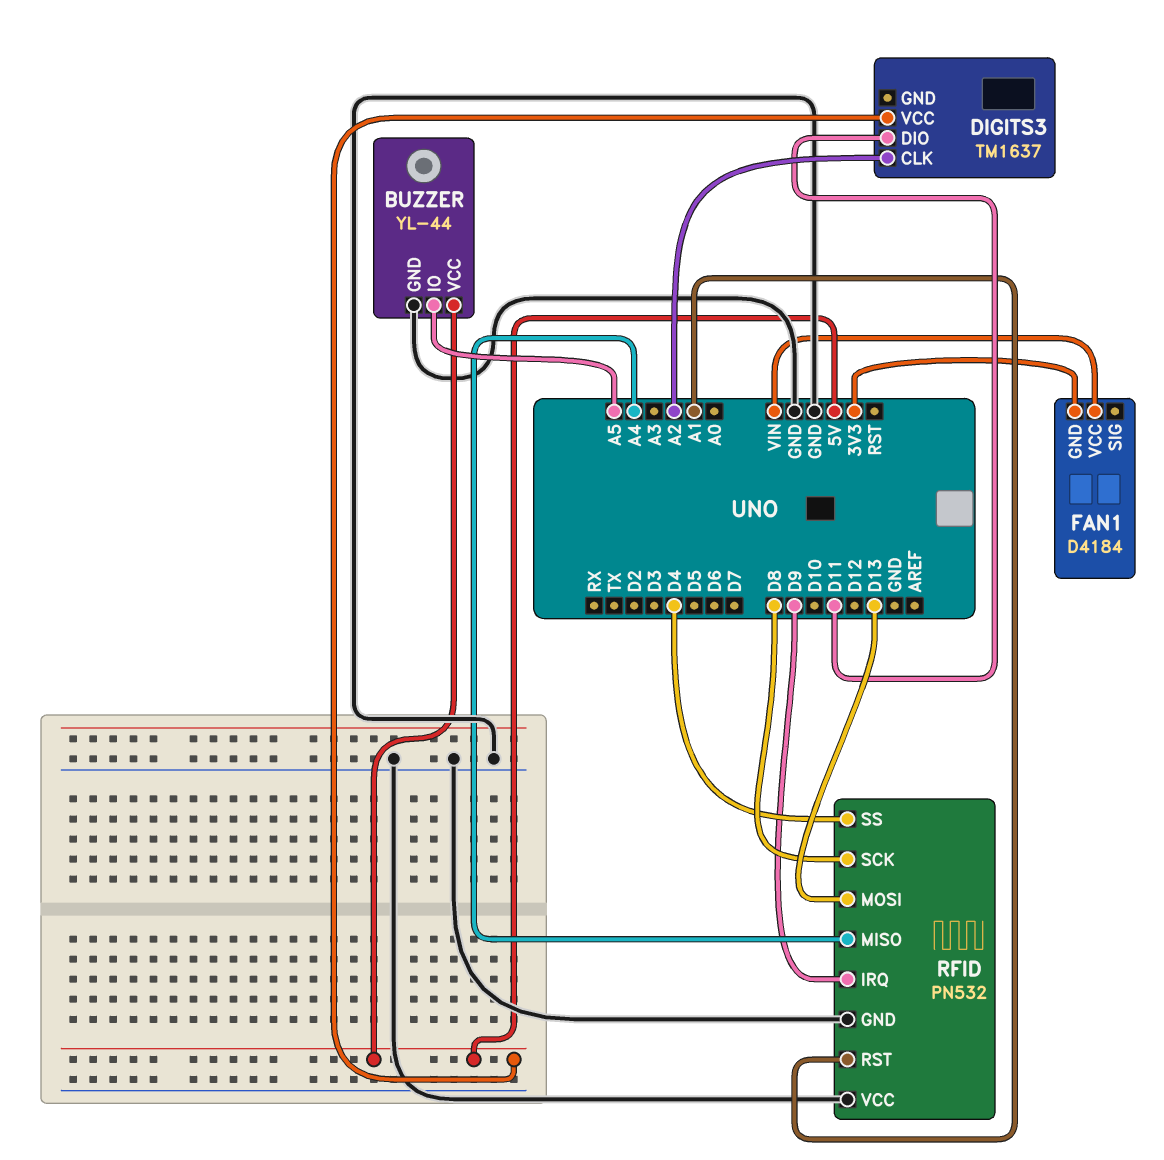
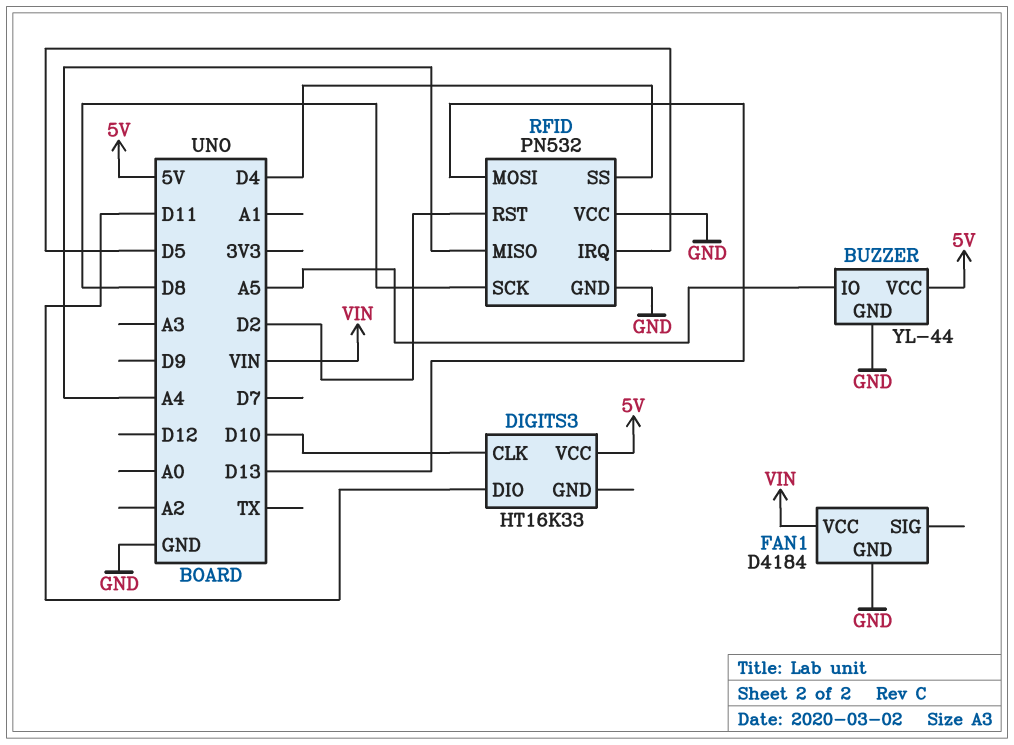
DIGITS3: TM1637 -> HT16K33
DIGITS3 pin CLK: A2 -> D10
FAN1 pin GND: 3V3 -> GND
RFID pin IRQ: D9 -> D5
RFID pin RST: A1 -> D2

